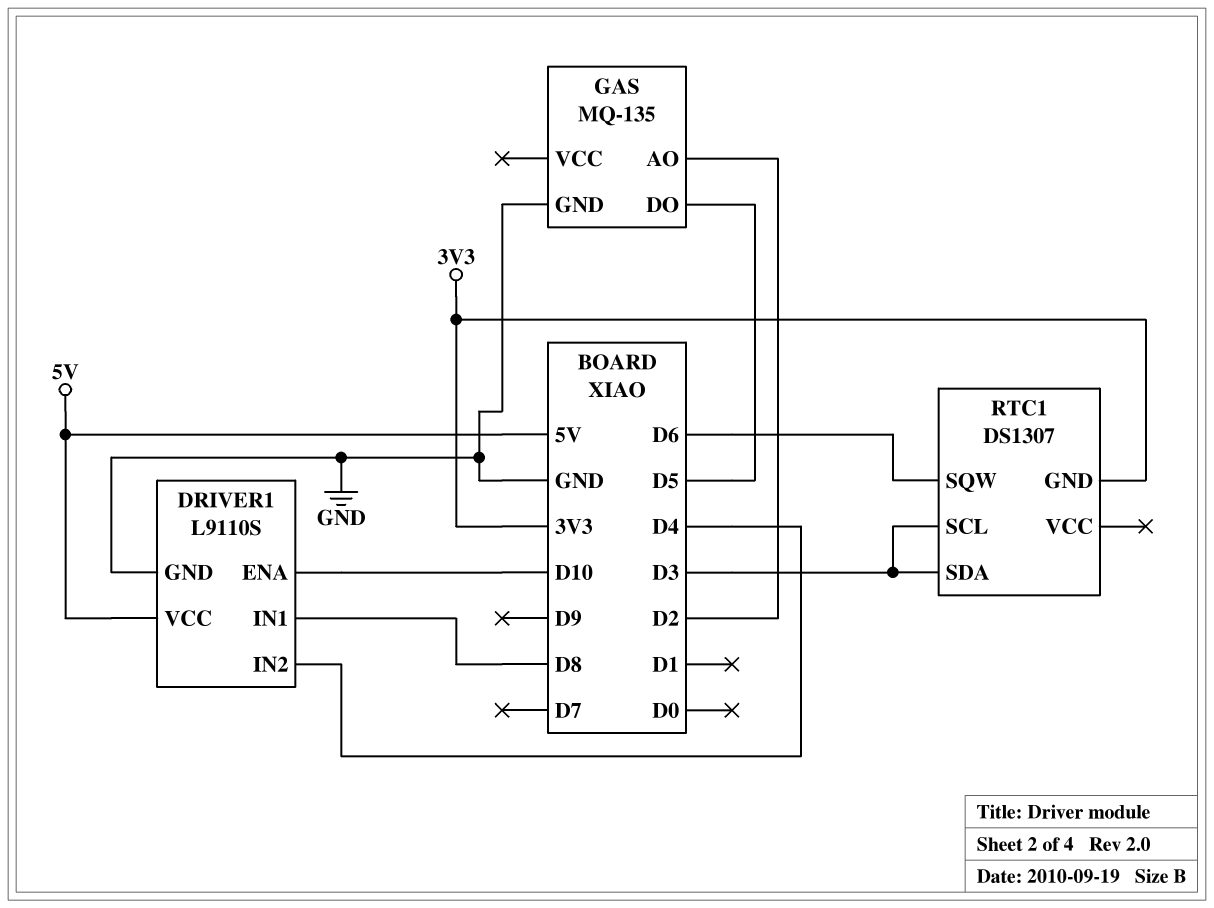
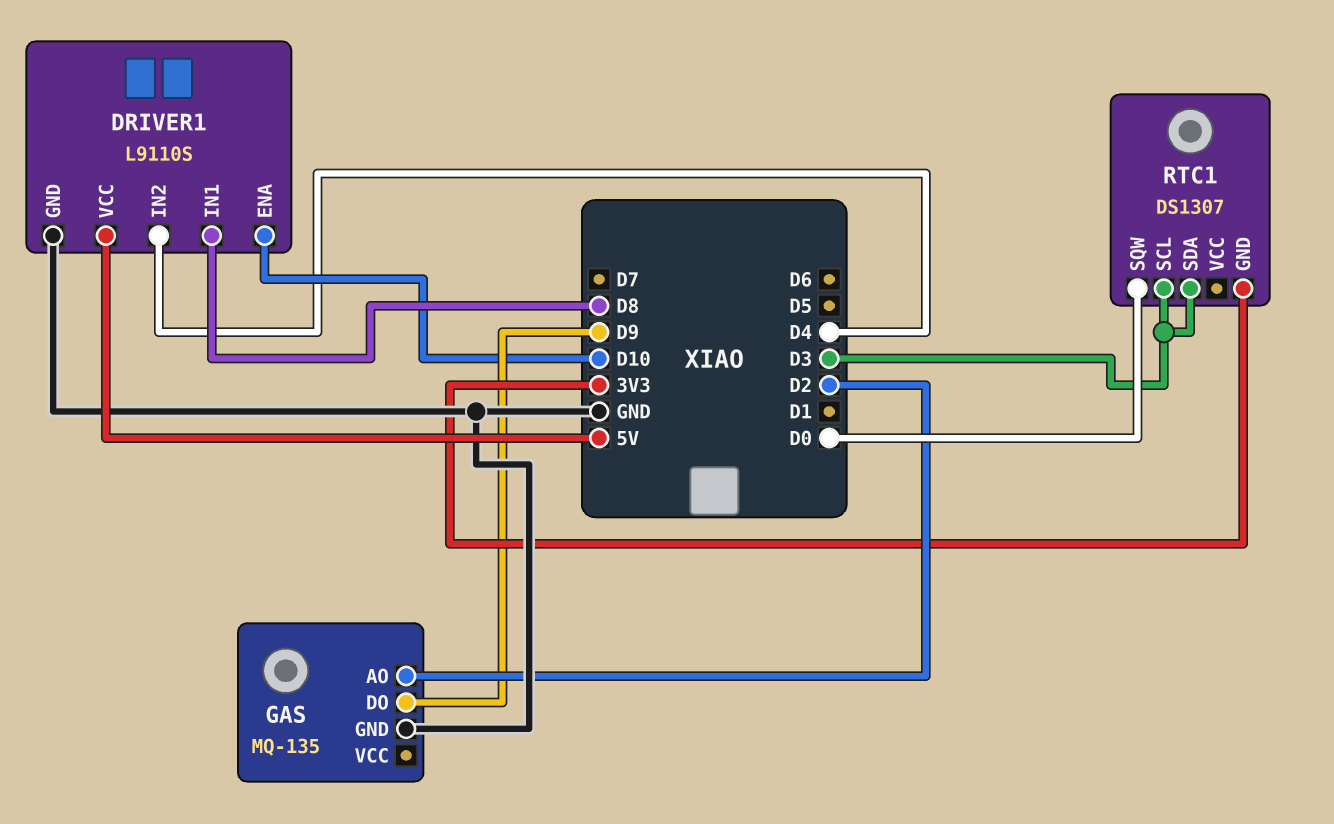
GAS pin DO: D5 -> D9
RTC1 pin SQW: D6 -> D0

